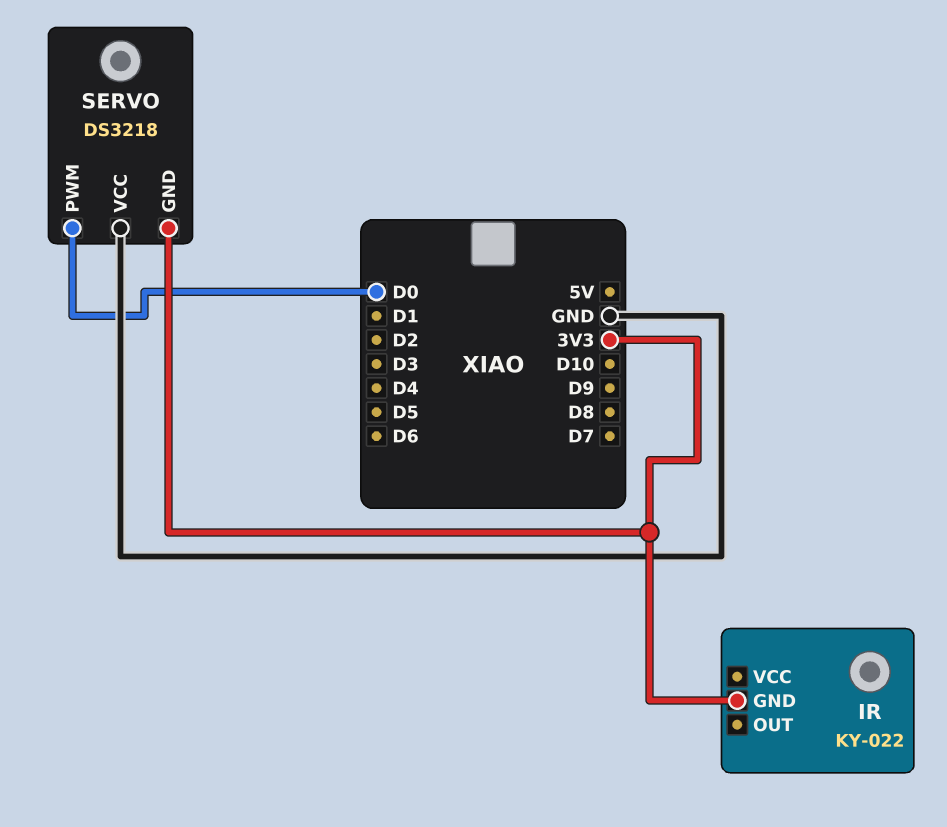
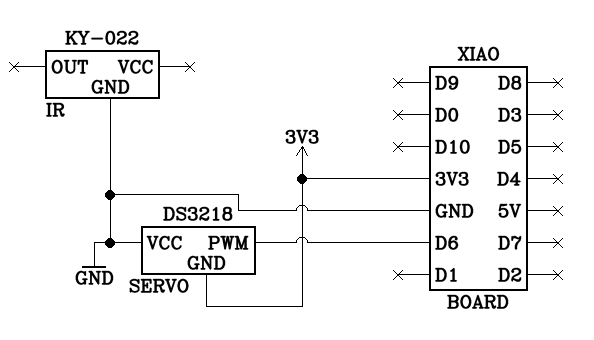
IR pin GND: 3V3 -> GND
SERVO pin PWM: D0 -> D6

